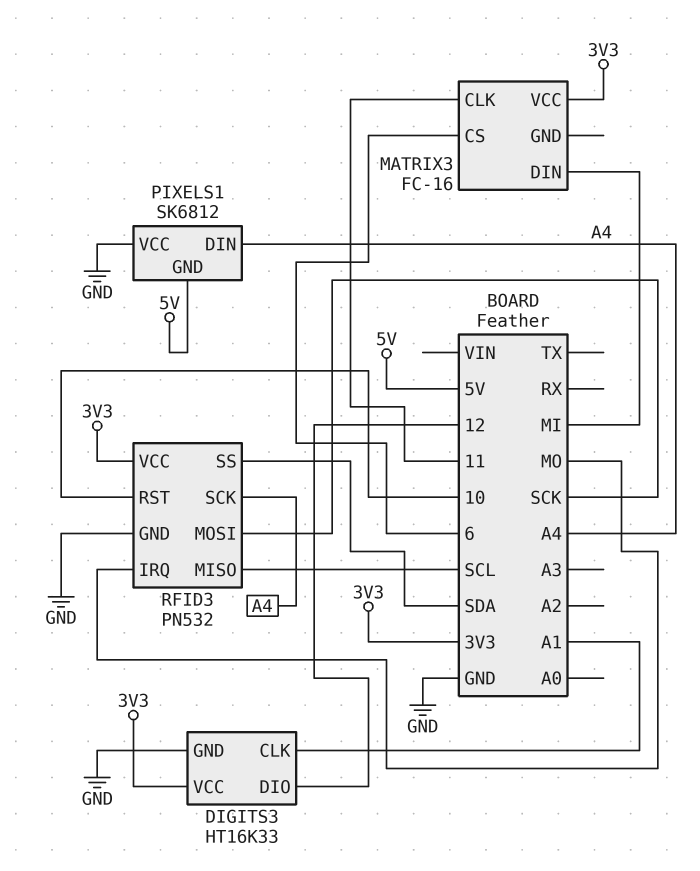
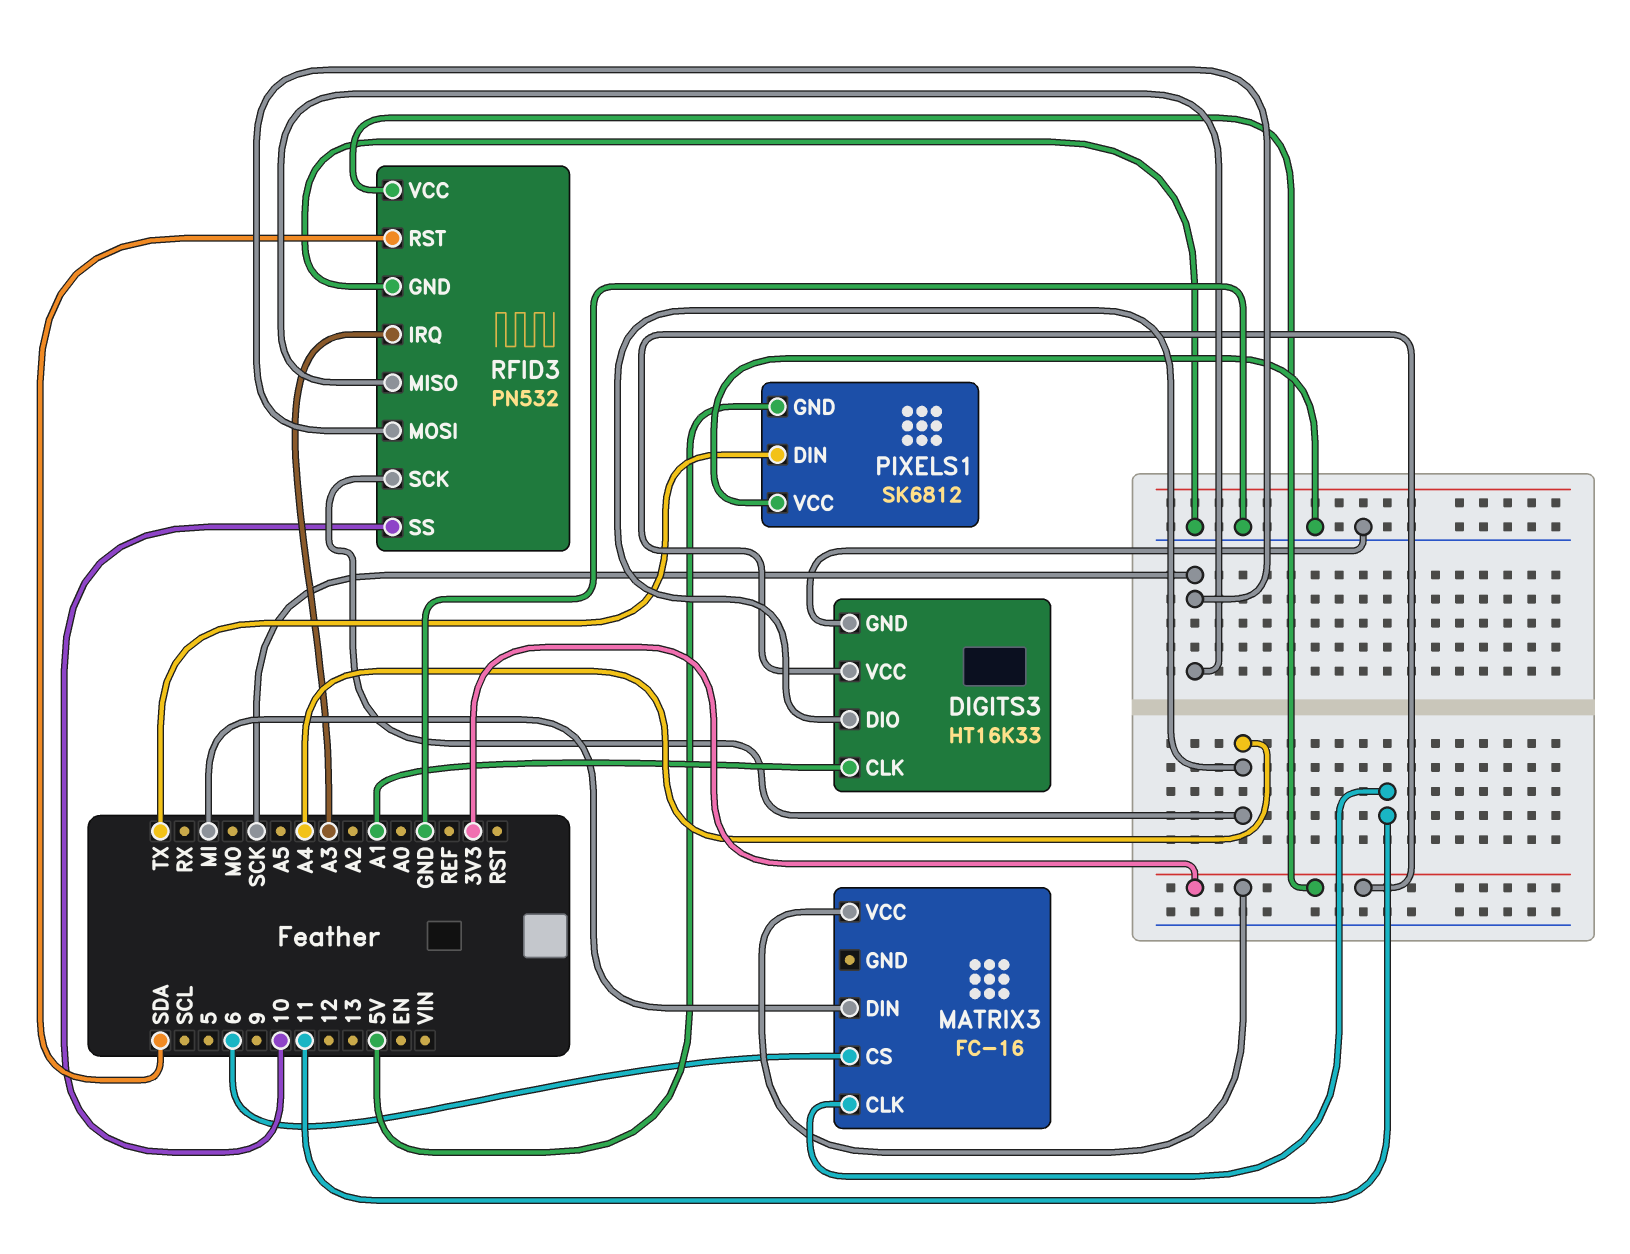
DIGITS3 pin DIO: 12 -> A4
PIXELS1 pin DIN: A4 -> TX
RFID3 pin IRQ: MO -> A3
RFID3 pin MISO: SCL -> SCK
RFID3 pin RST: 10 -> SDA
RFID3 pin SS: SDA -> 10

